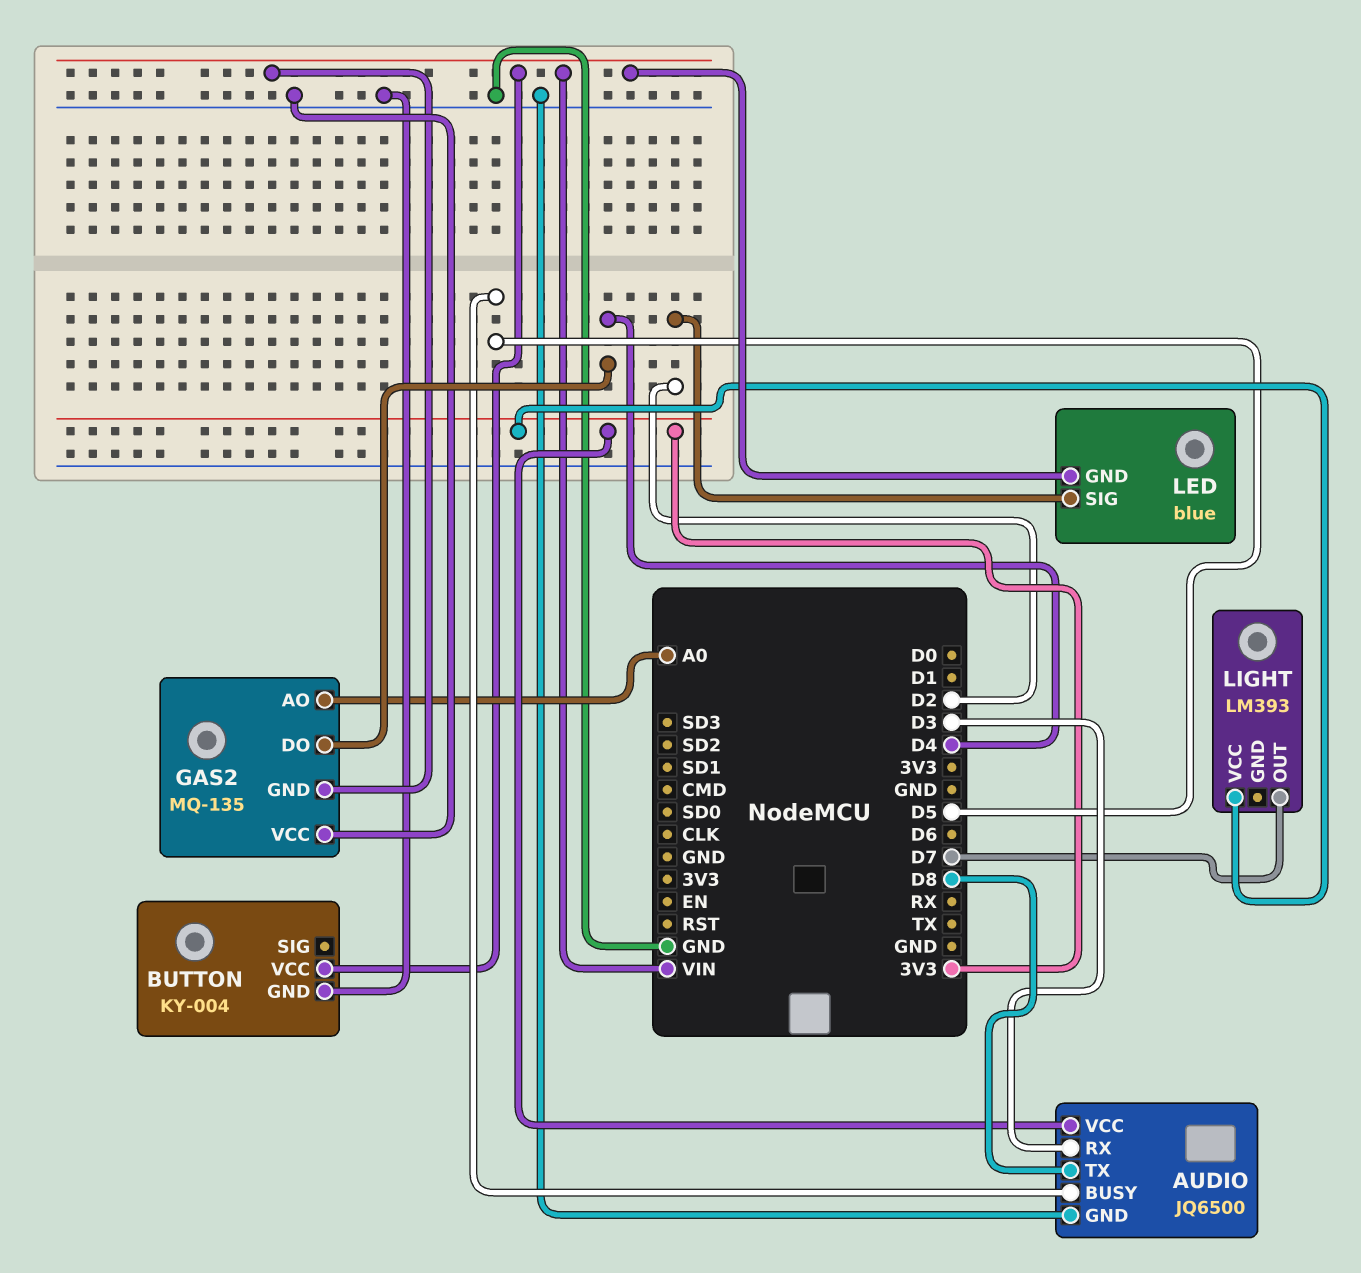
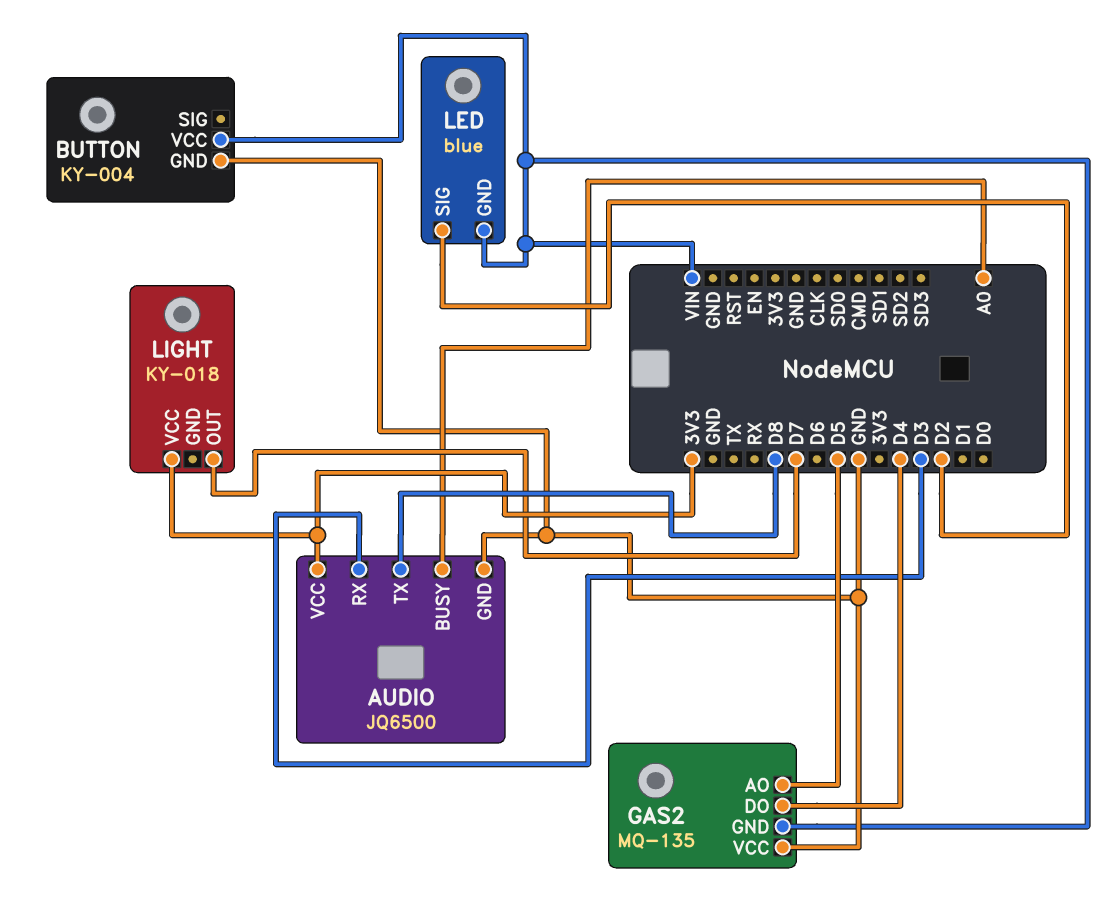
AUDIO pin BUSY: D5 -> A0
GAS2 pin AO: A0 -> D5
LIGHT: LM393 -> KY-018

